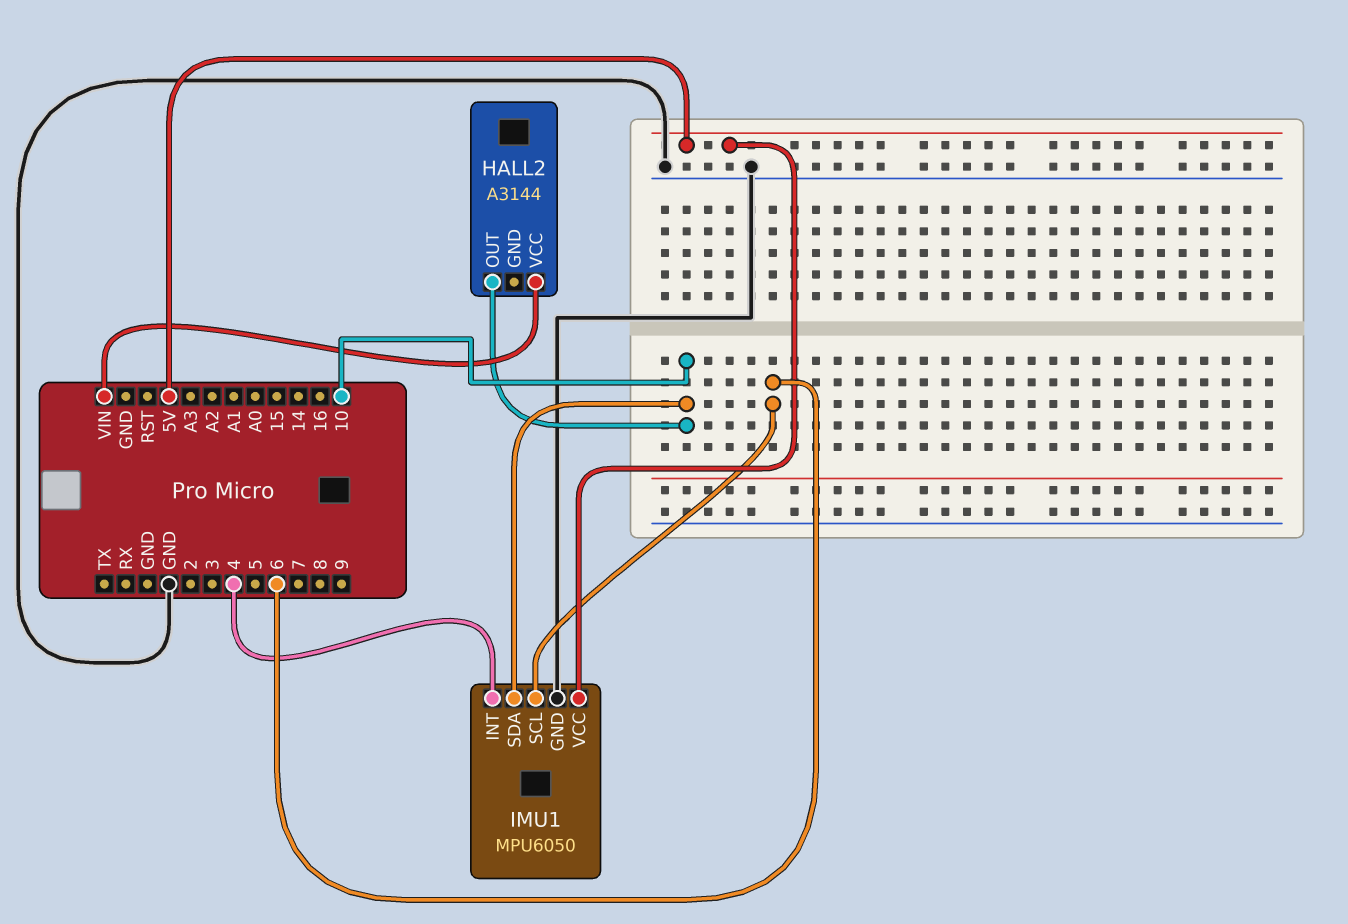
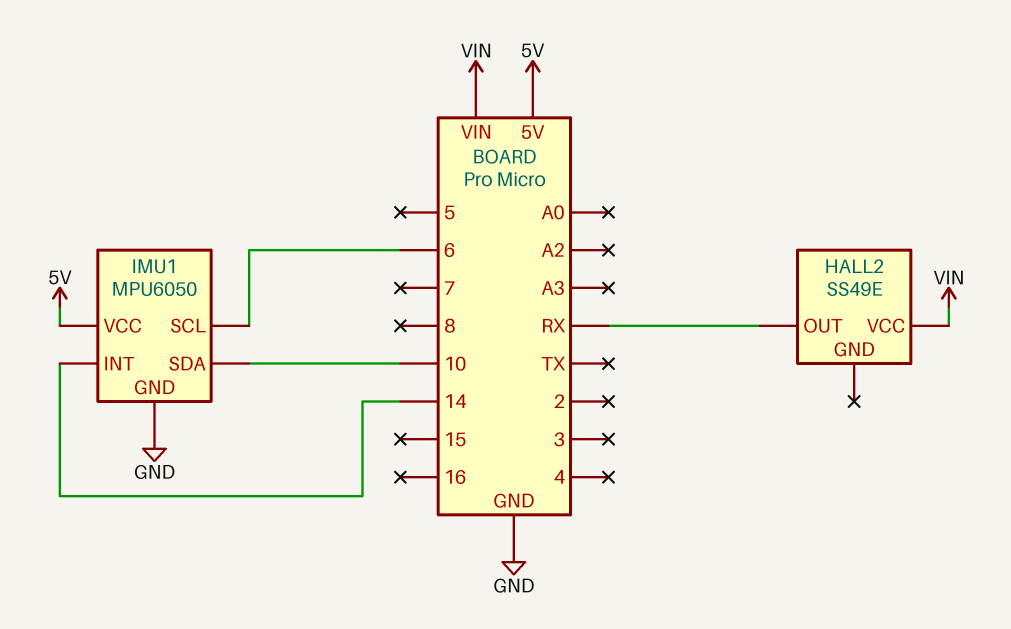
HALL2: A3144 -> SS49E
HALL2 pin OUT: 10 -> RX
IMU1 pin INT: 4 -> 14

